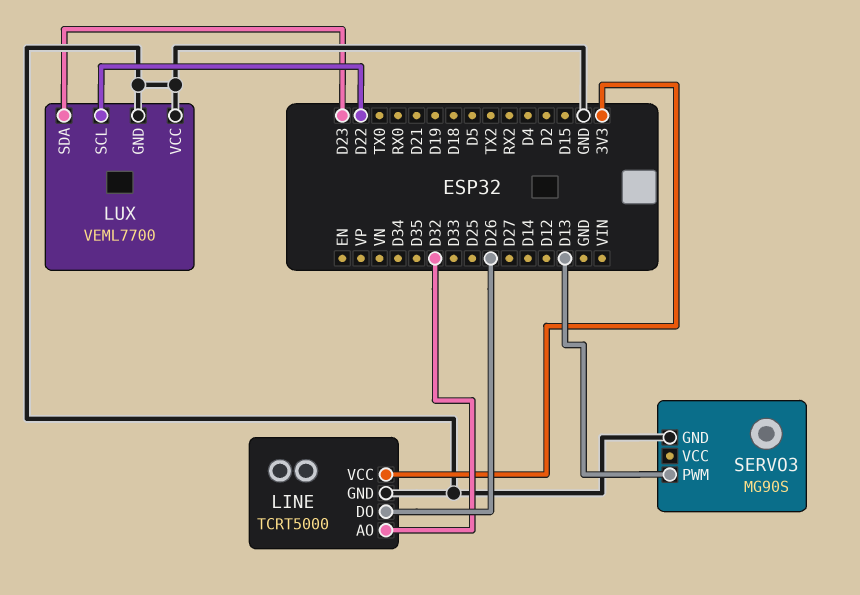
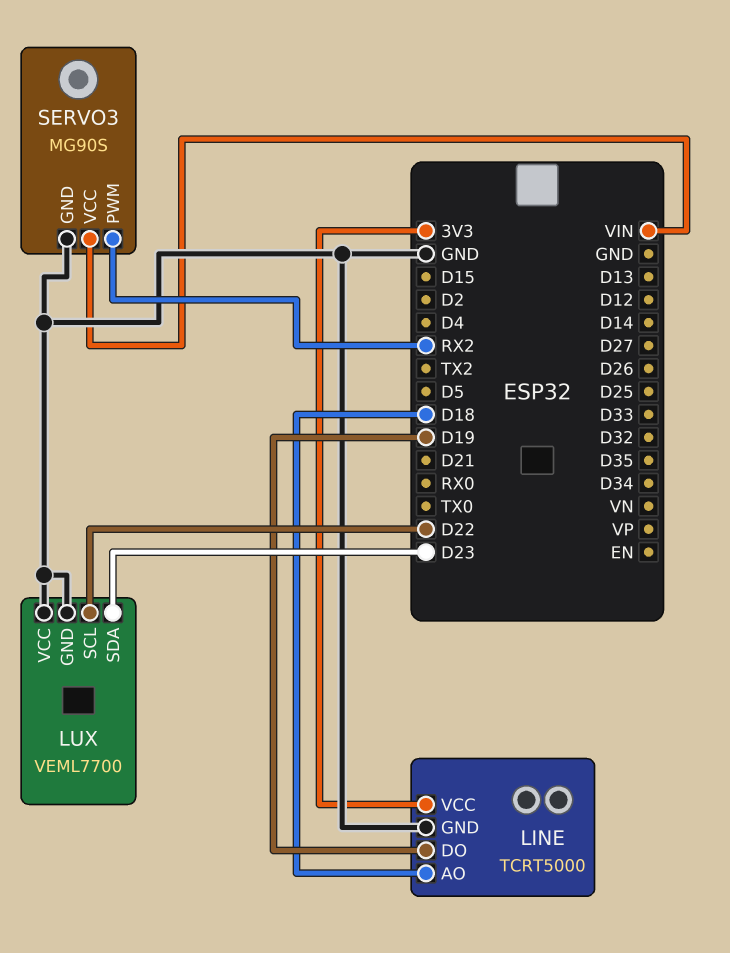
LINE pin AO: D32 -> D18
LINE pin DO: D26 -> D19
SERVO3 pin PWM: D13 -> RX2
SERVO3 pin VCC: none -> VIN

